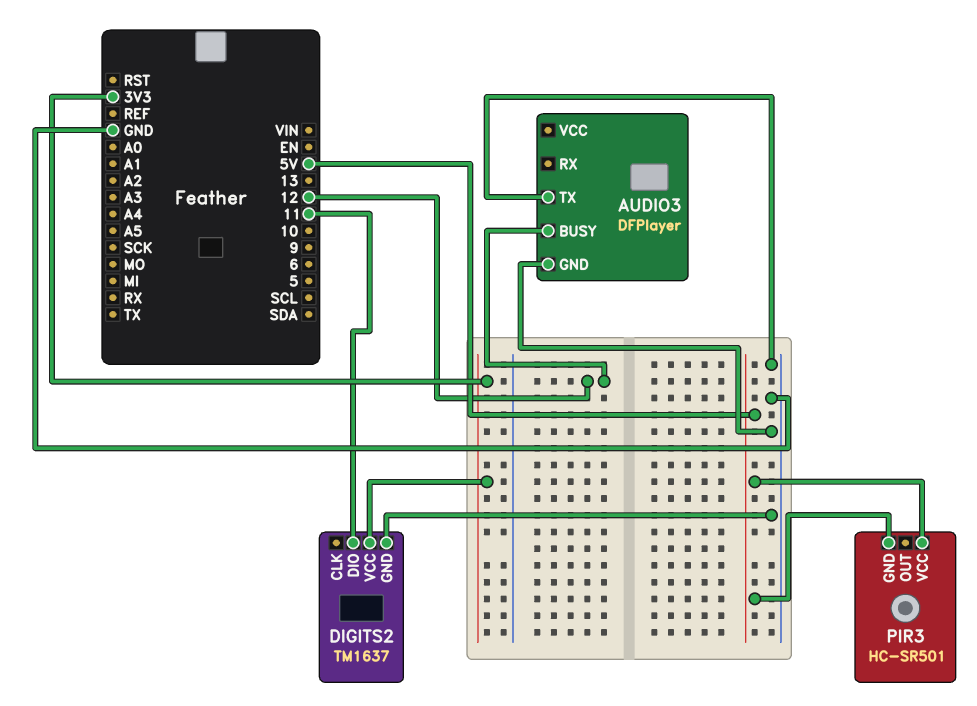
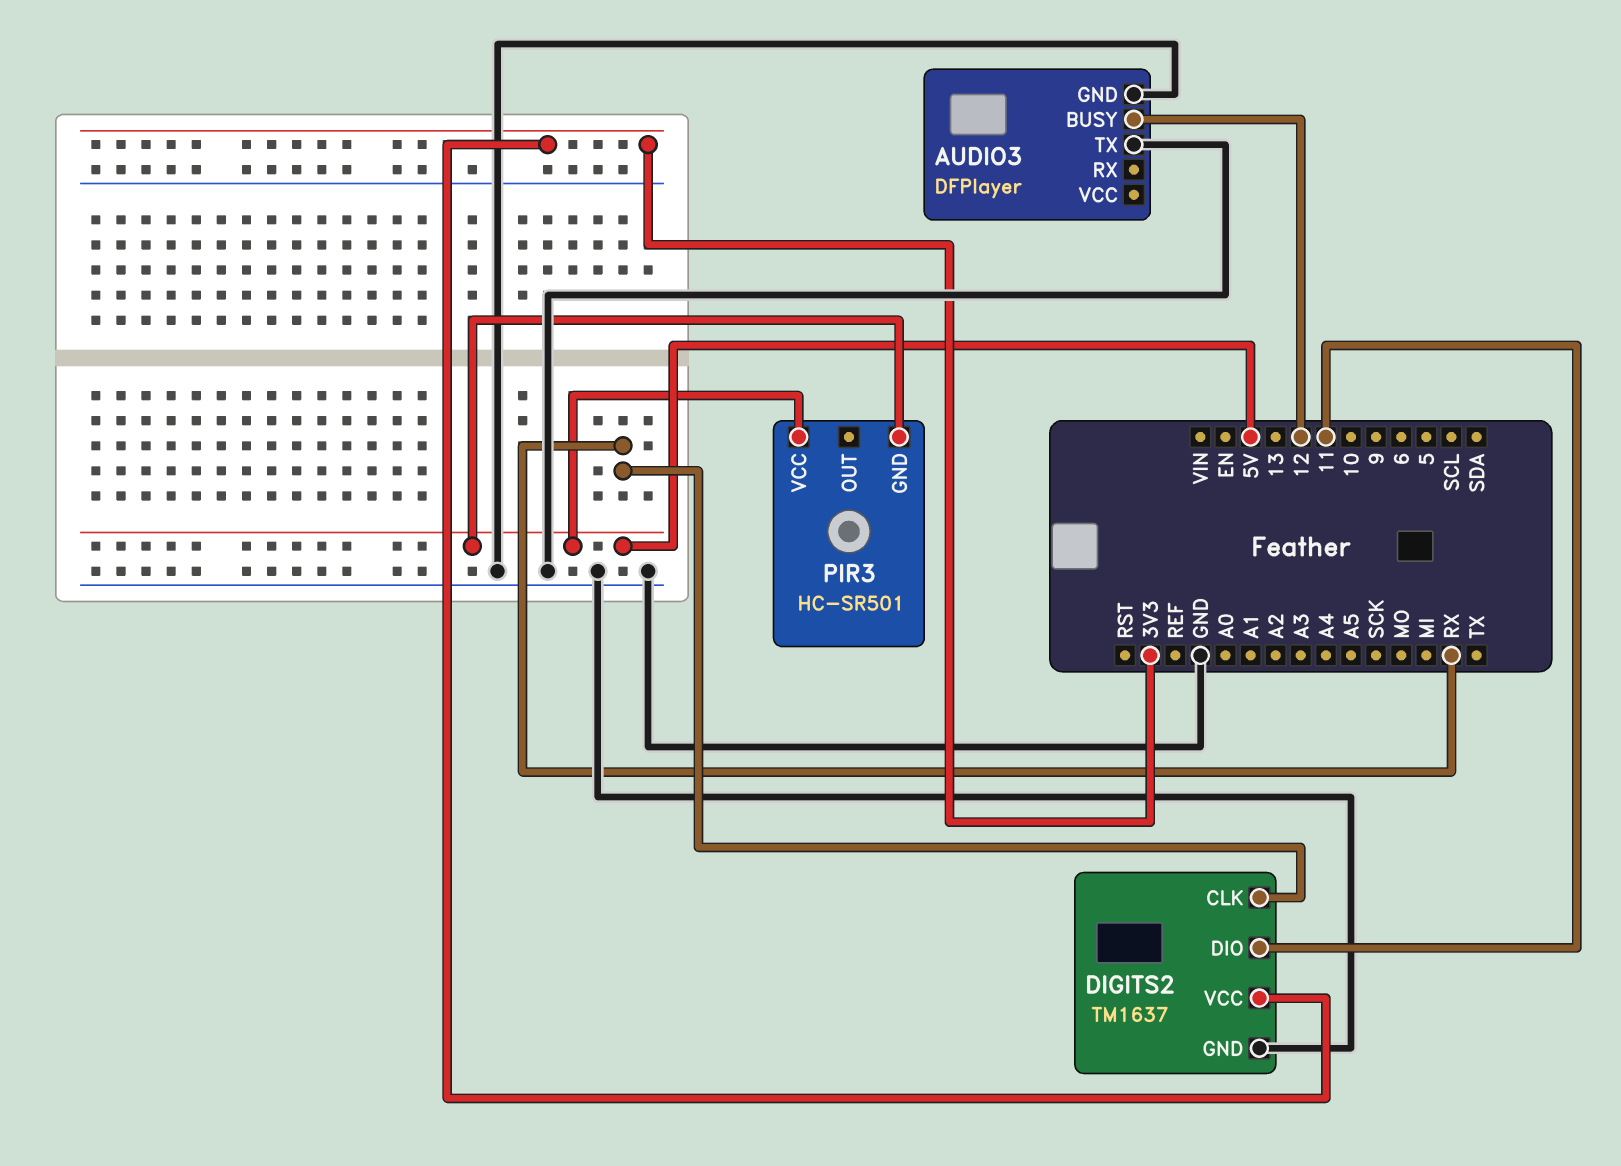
DIGITS2 pin CLK: none -> RX

